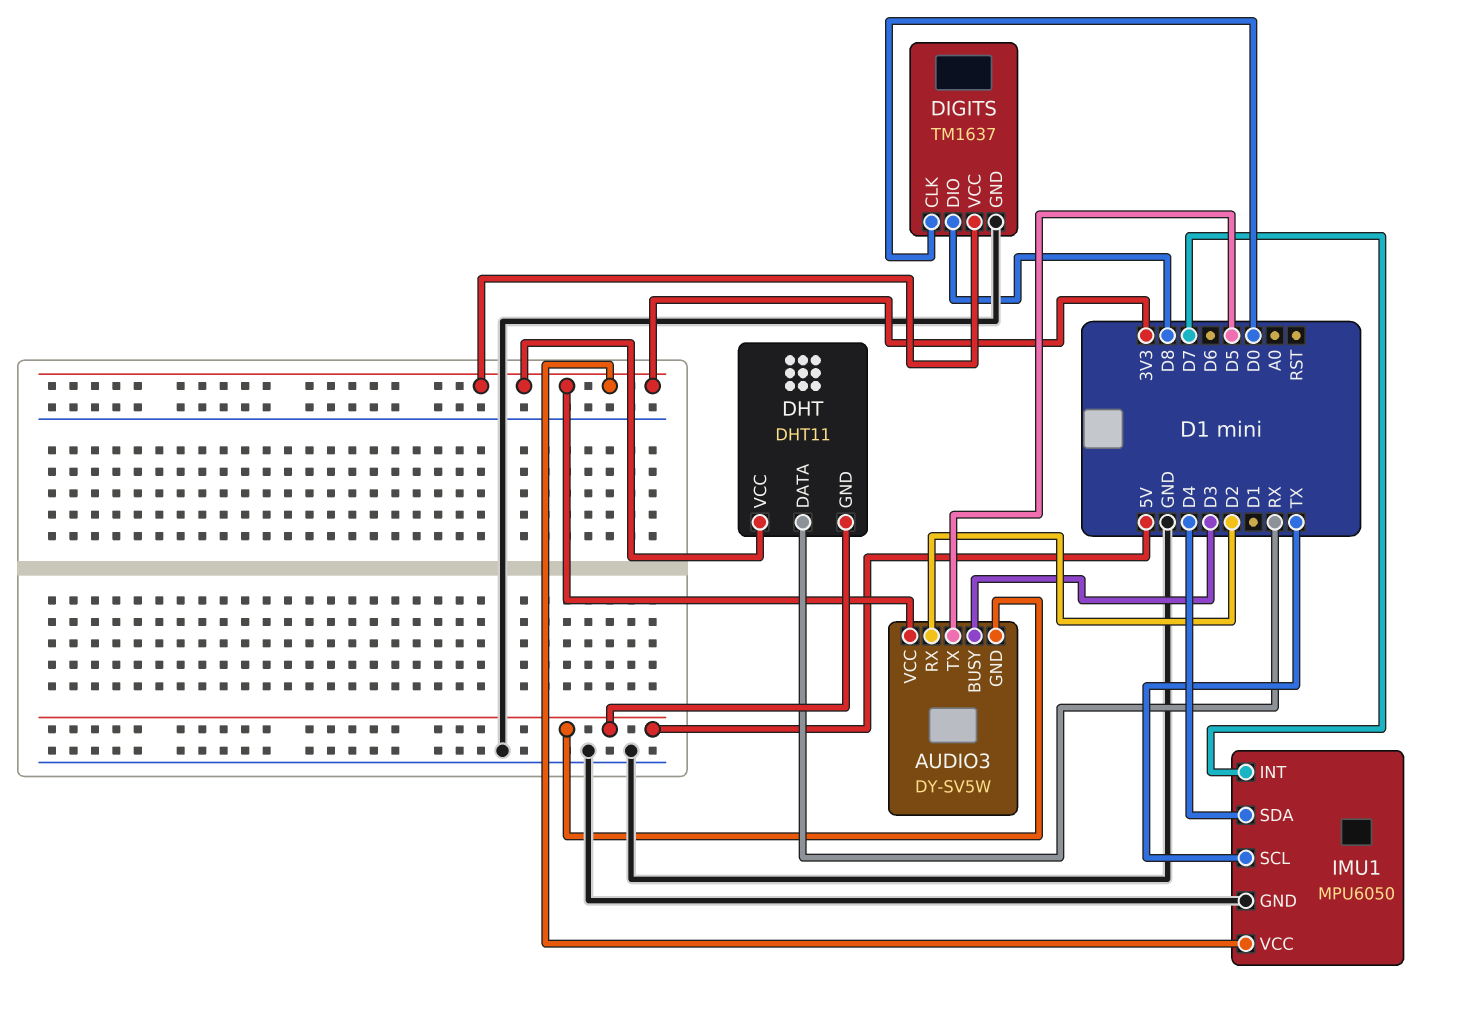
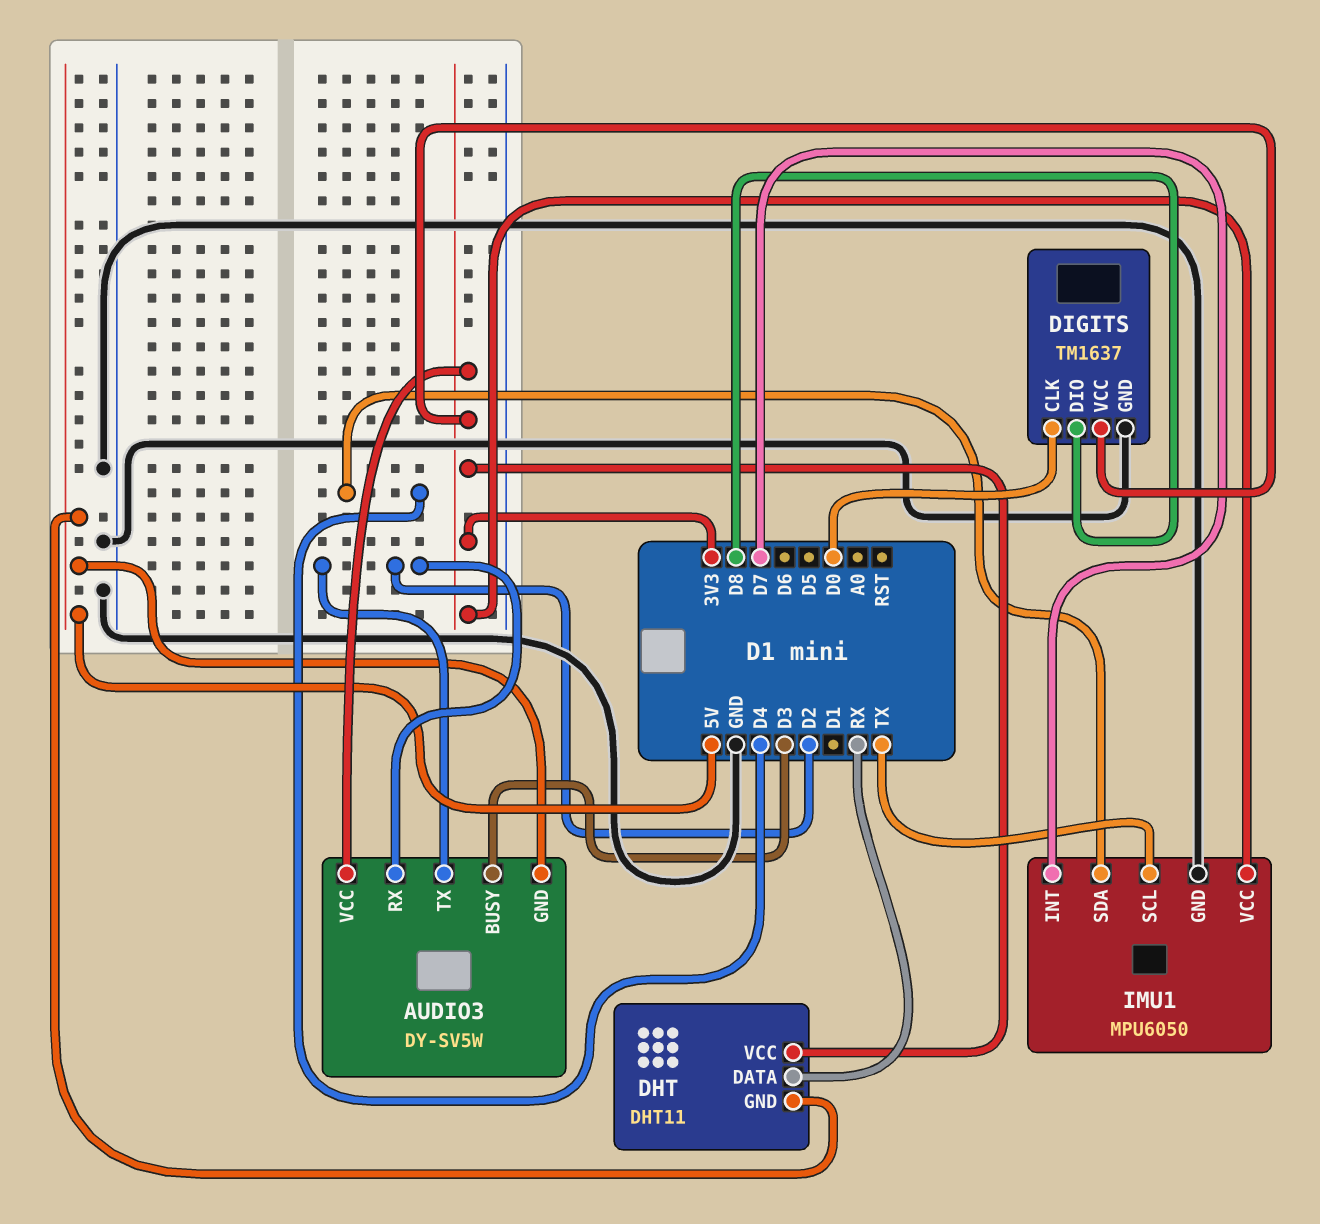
AUDIO3 pin TX: D5 -> D2

